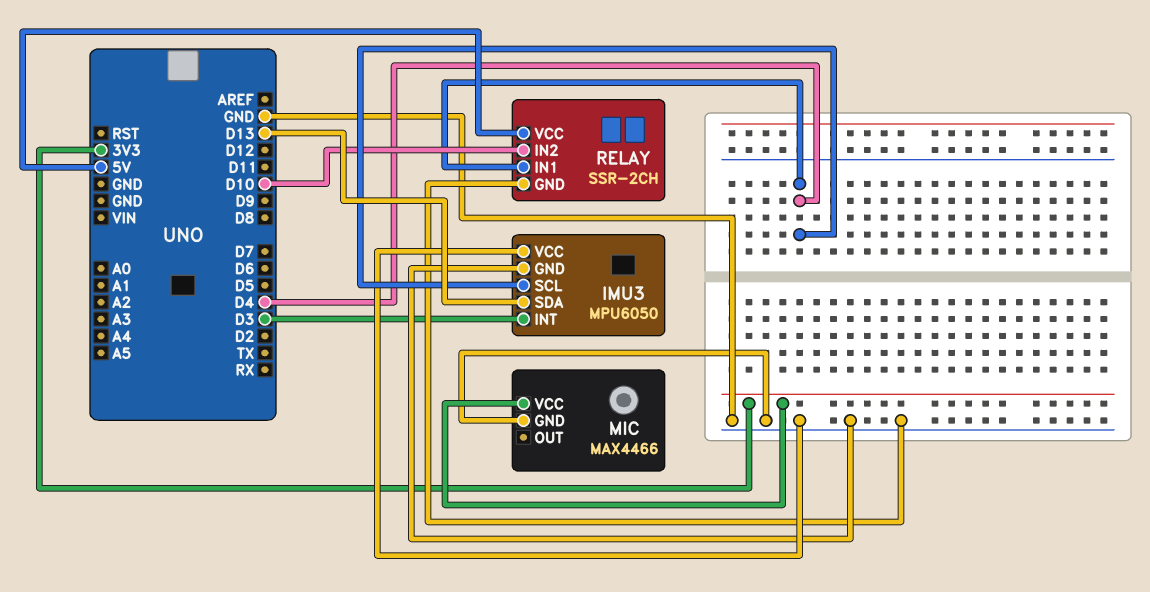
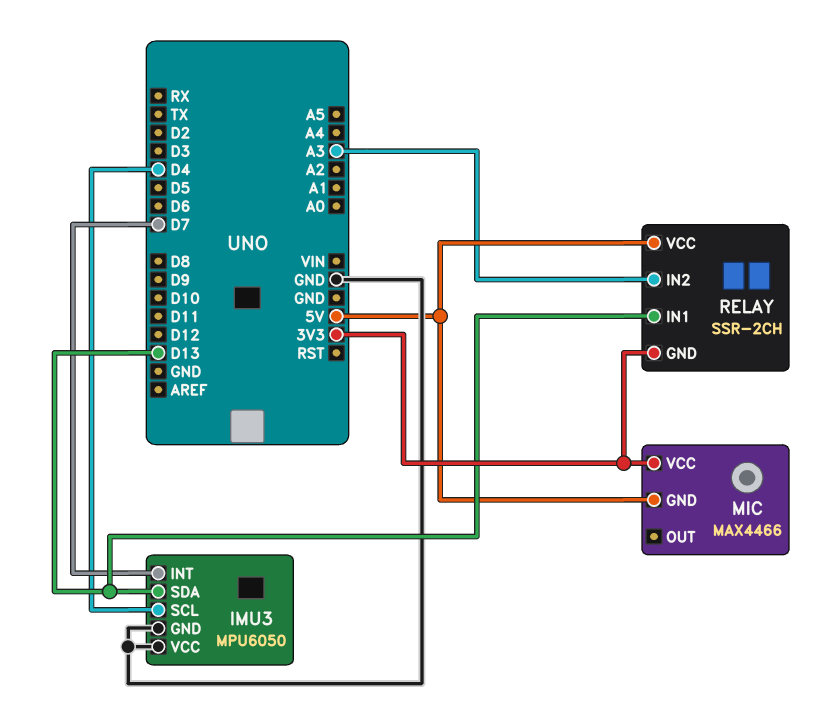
IMU3 pin INT: D3 -> D7
MIC pin GND: GND -> 5V
RELAY pin GND: GND -> 3V3
RELAY pin IN1: D4 -> D13
RELAY pin IN2: D10 -> A3

